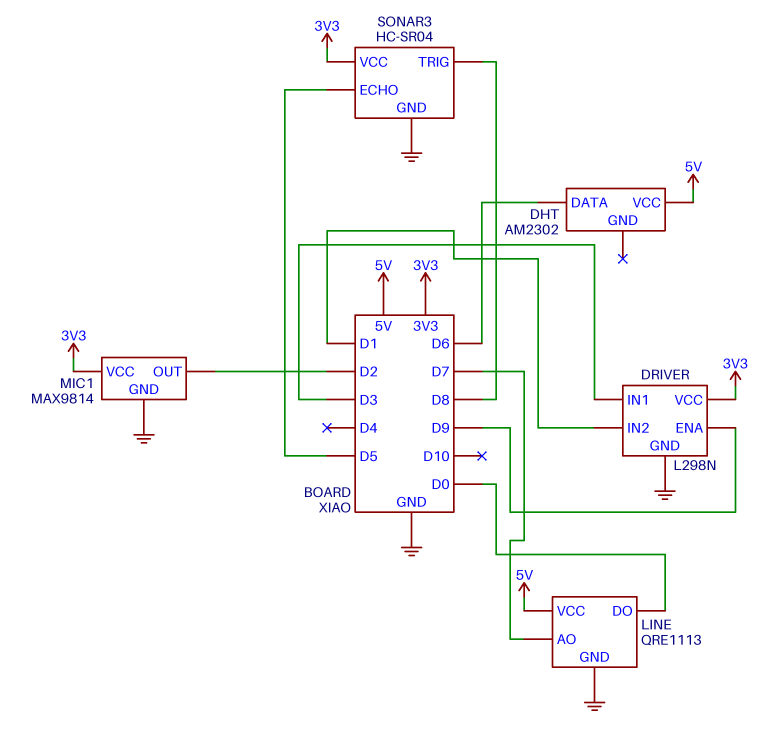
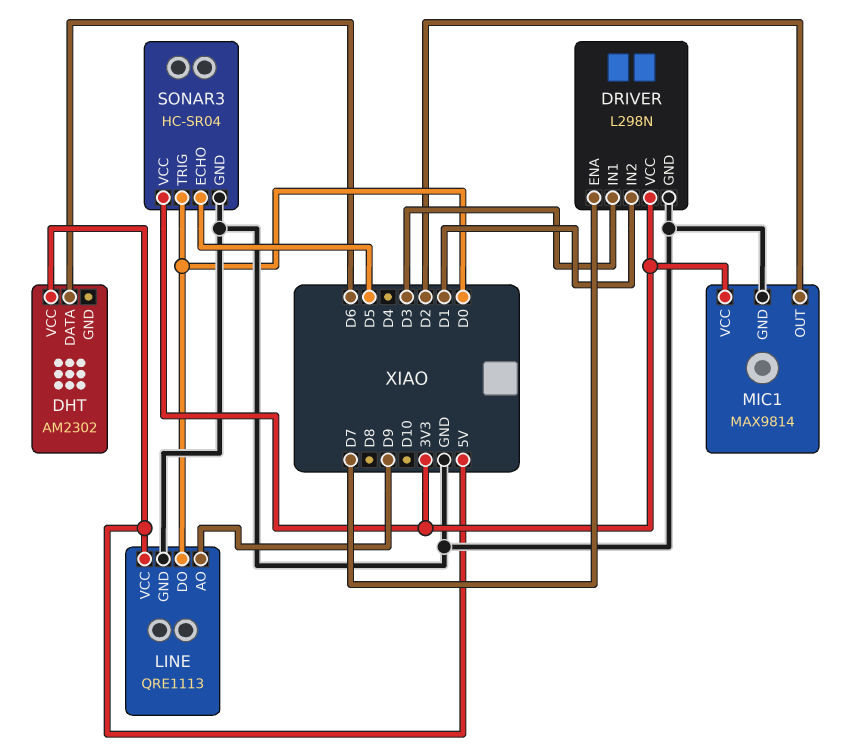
DRIVER pin ENA: D9 -> D7
LINE pin AO: D7 -> D9
SONAR3 pin TRIG: D8 -> D0

